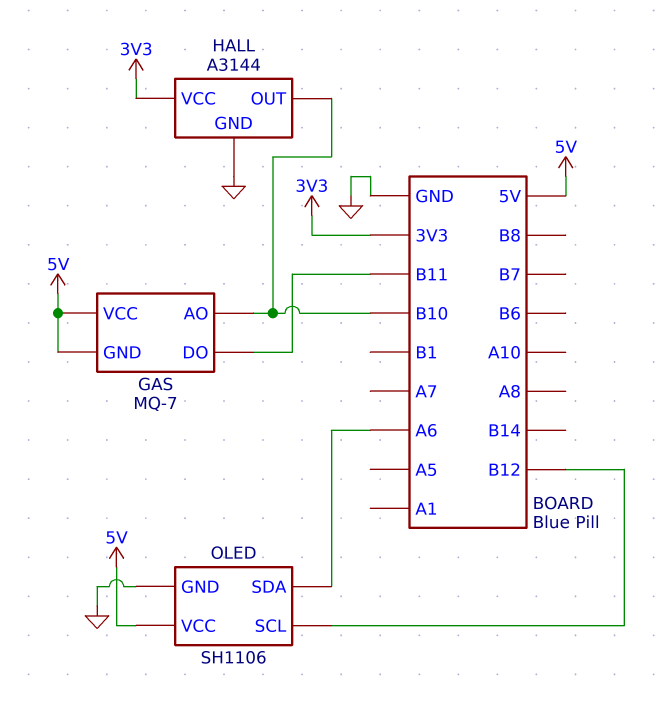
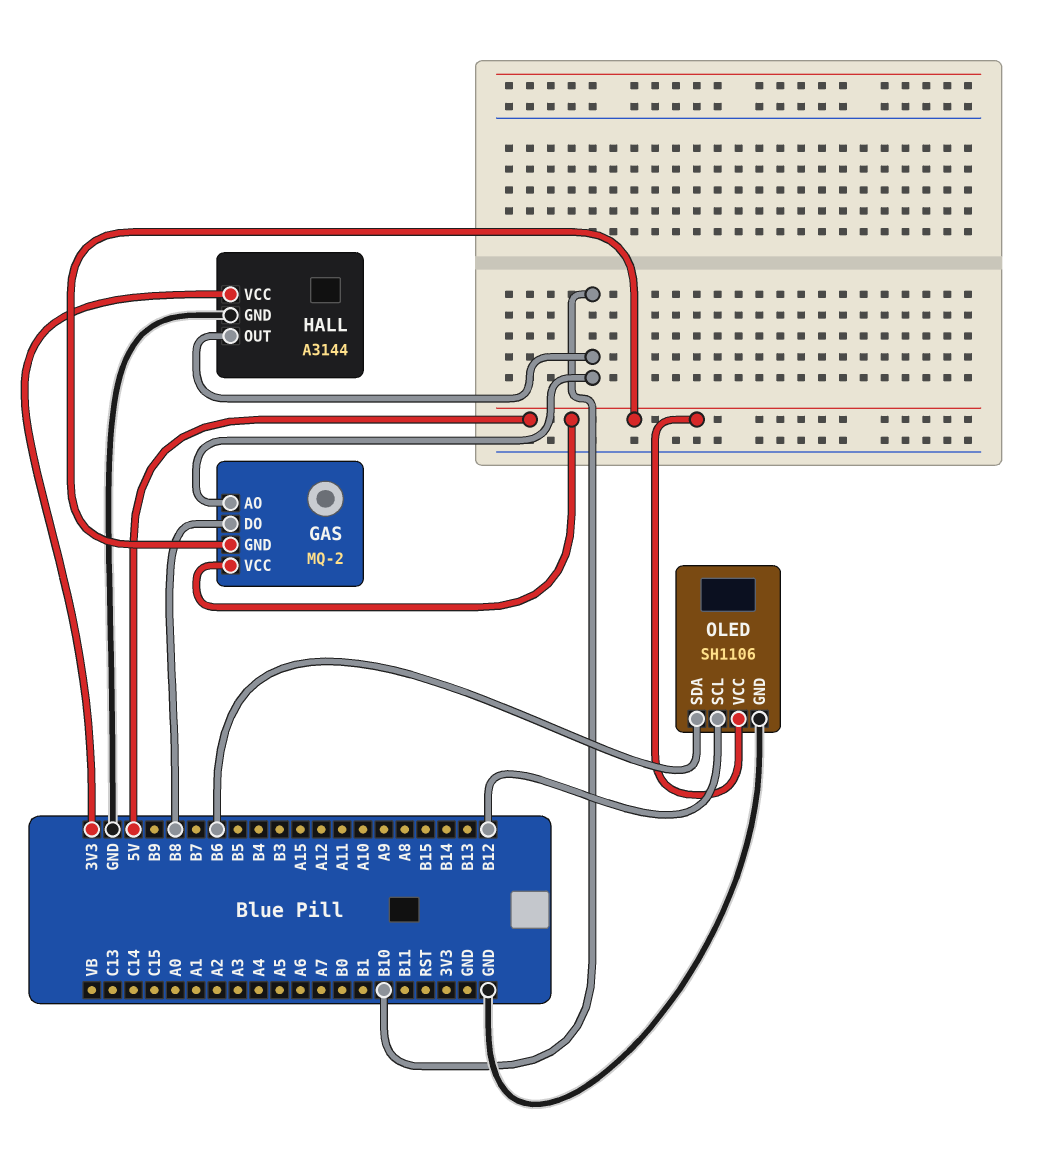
GAS: MQ-7 -> MQ-2
GAS pin DO: B11 -> B8
OLED pin SDA: A6 -> B6

